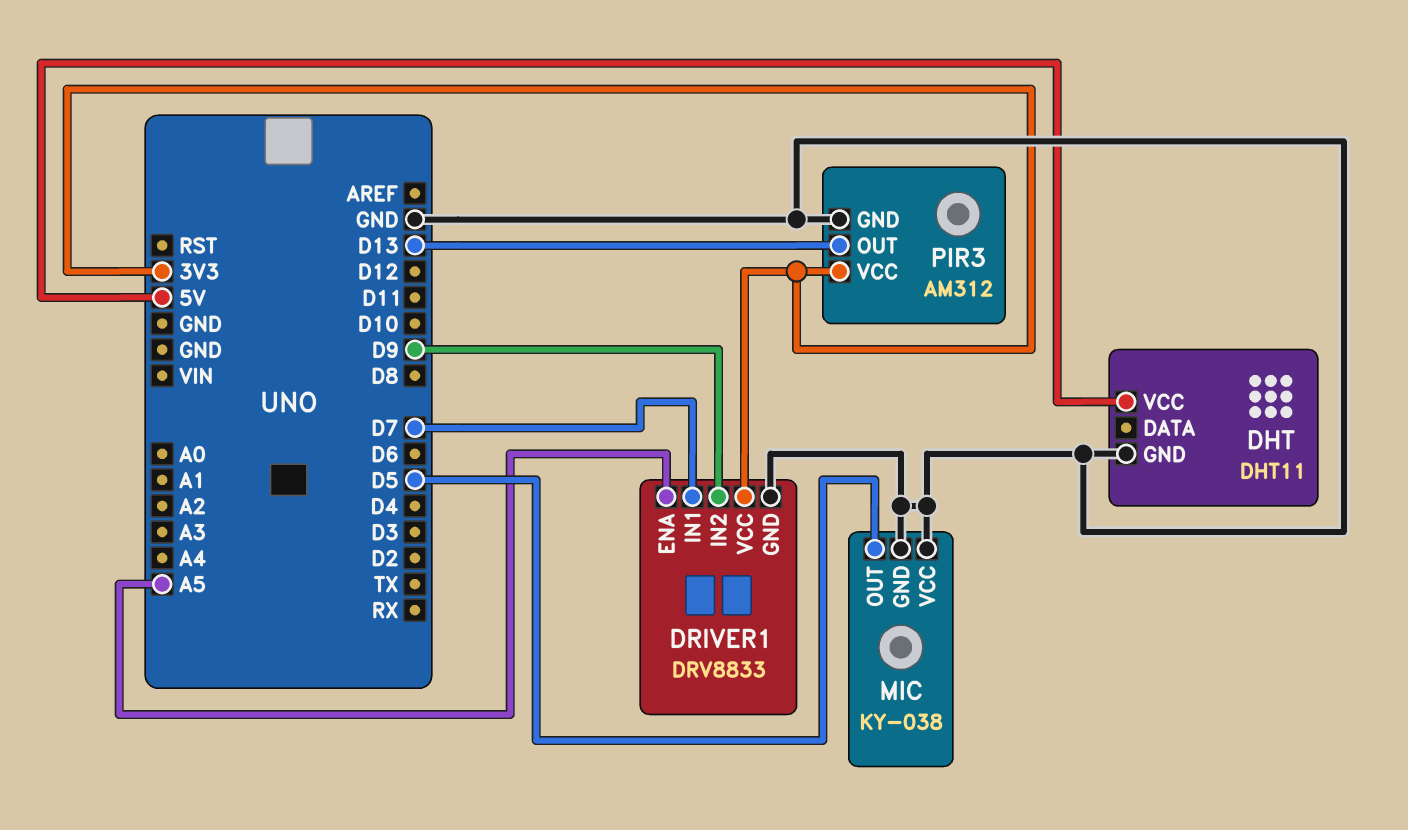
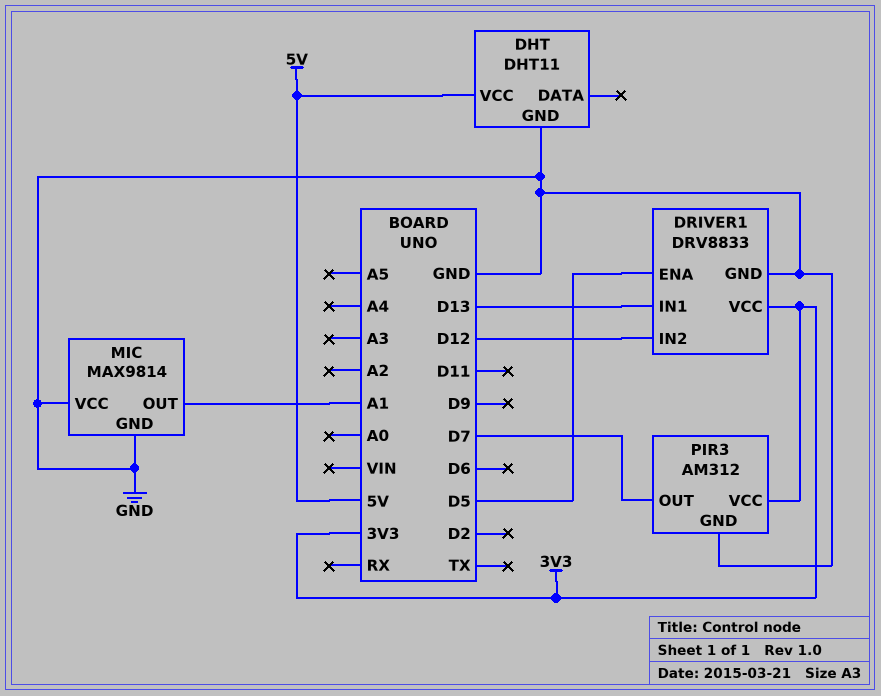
DRIVER1 pin ENA: A5 -> D5
DRIVER1 pin IN1: D7 -> D13
DRIVER1 pin IN2: D9 -> D12
MIC: KY-038 -> MAX9814
MIC pin OUT: D5 -> A1
PIR3 pin OUT: D13 -> D7

